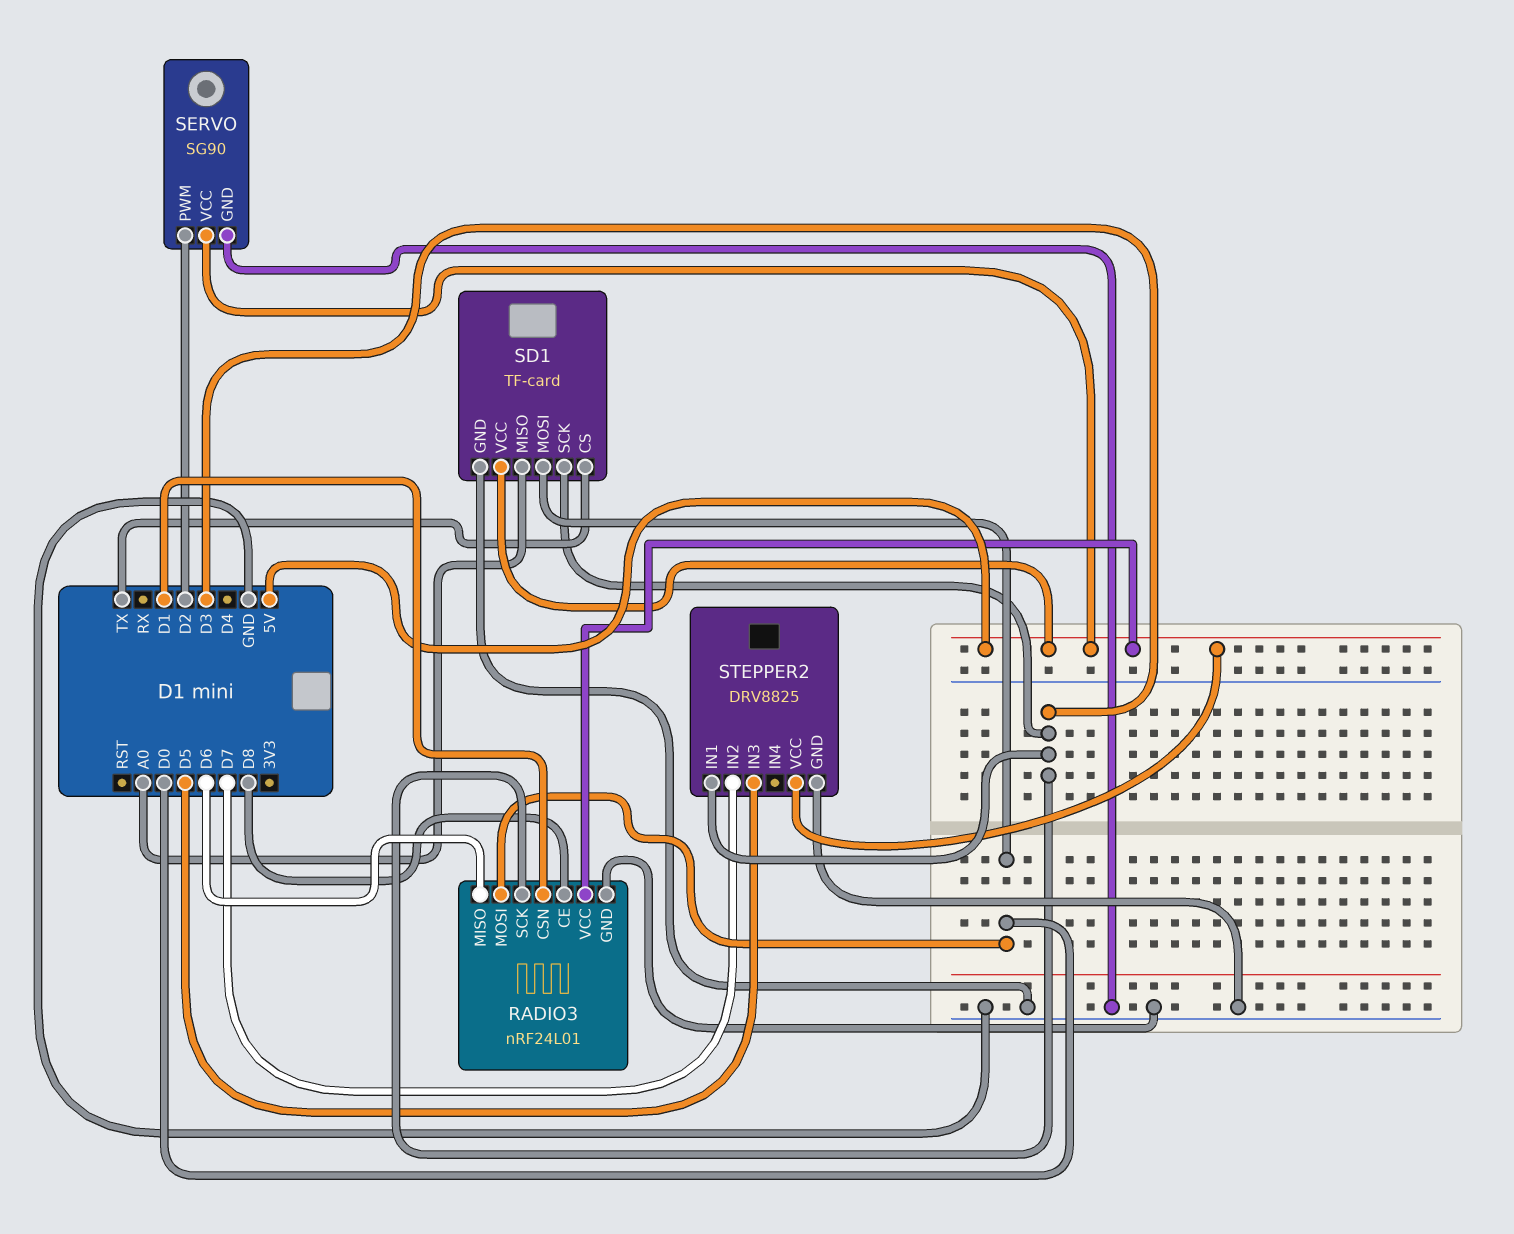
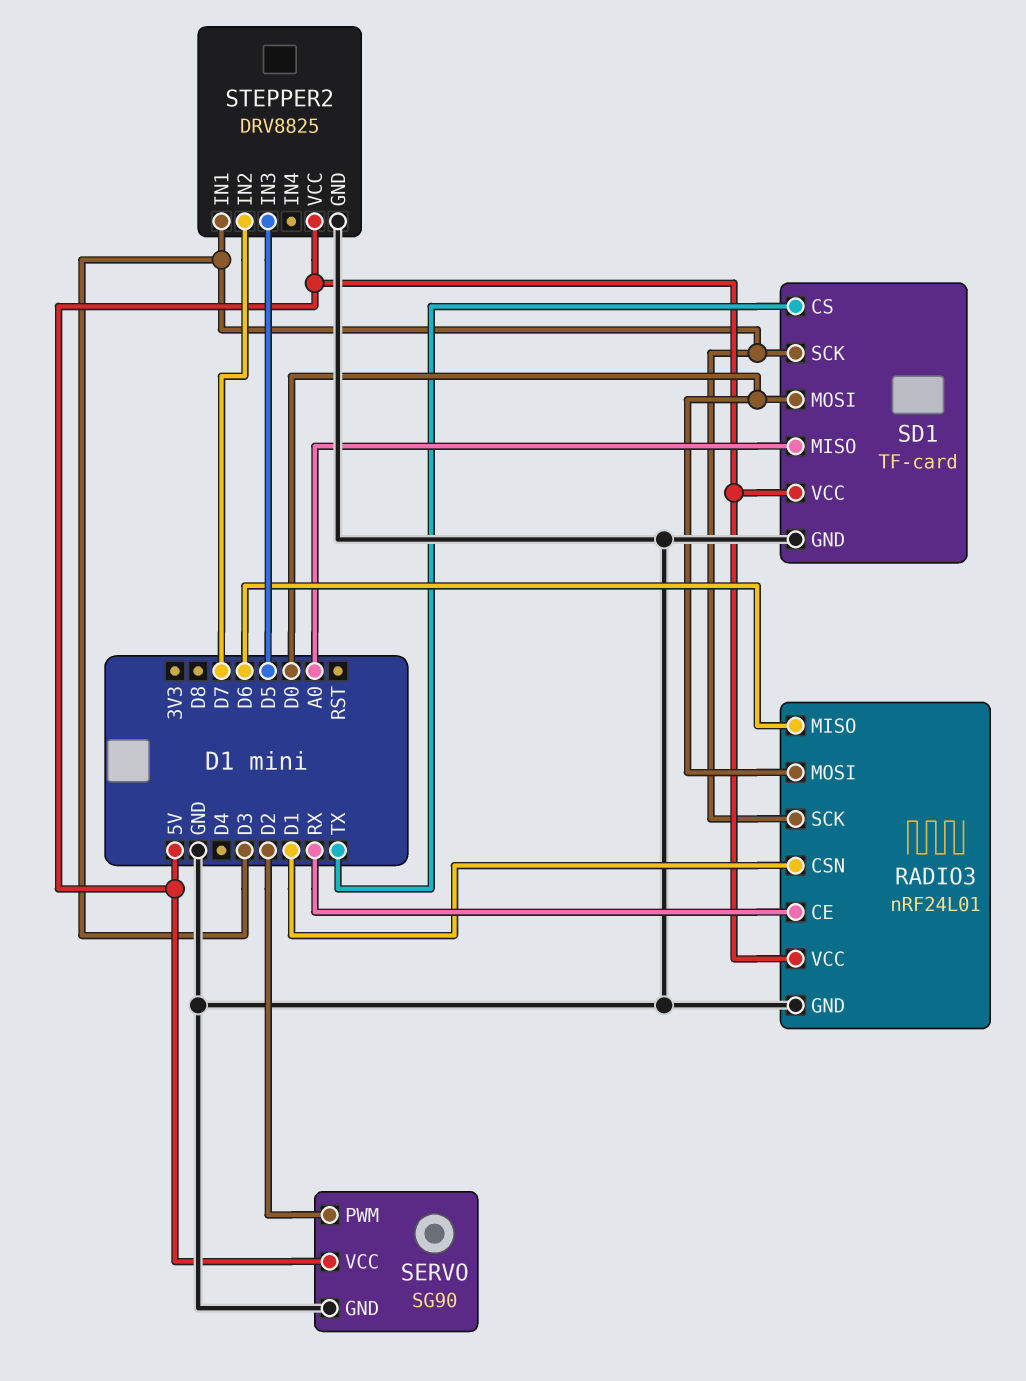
RADIO3 pin CE: D8 -> RX

